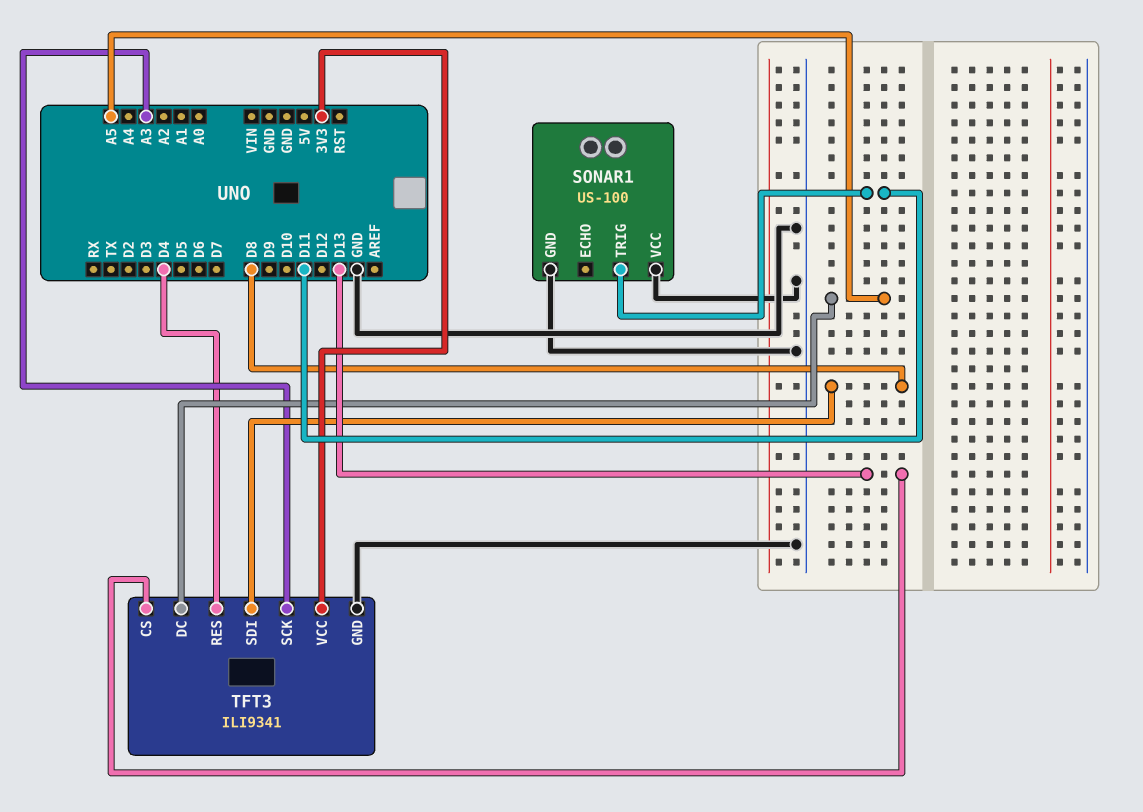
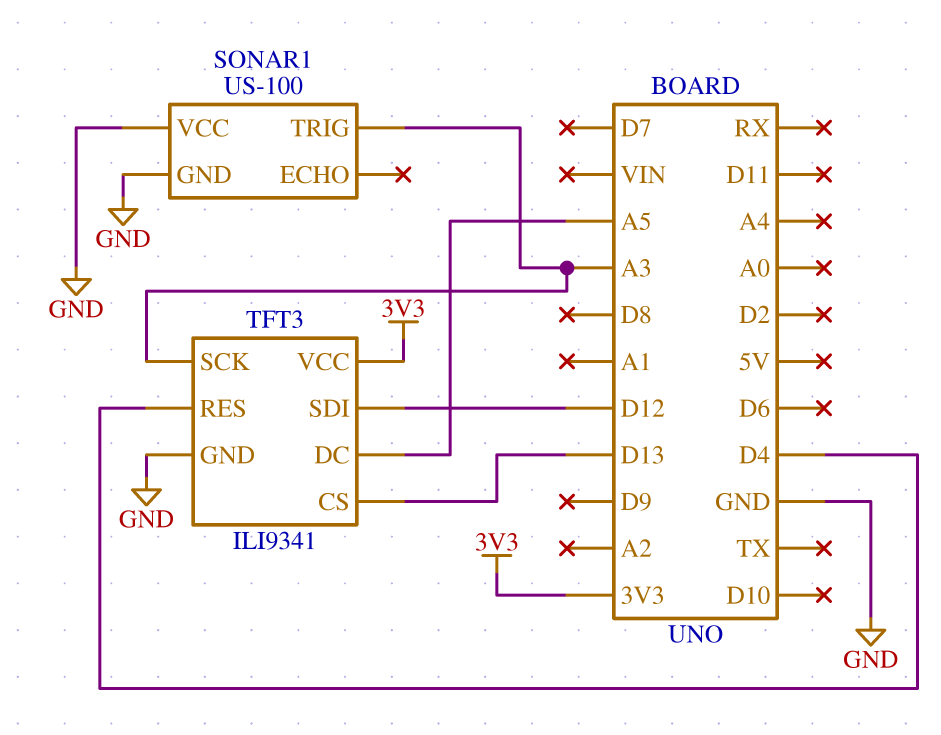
SONAR1 pin TRIG: D11 -> A3
TFT3 pin SDI: D8 -> D12

